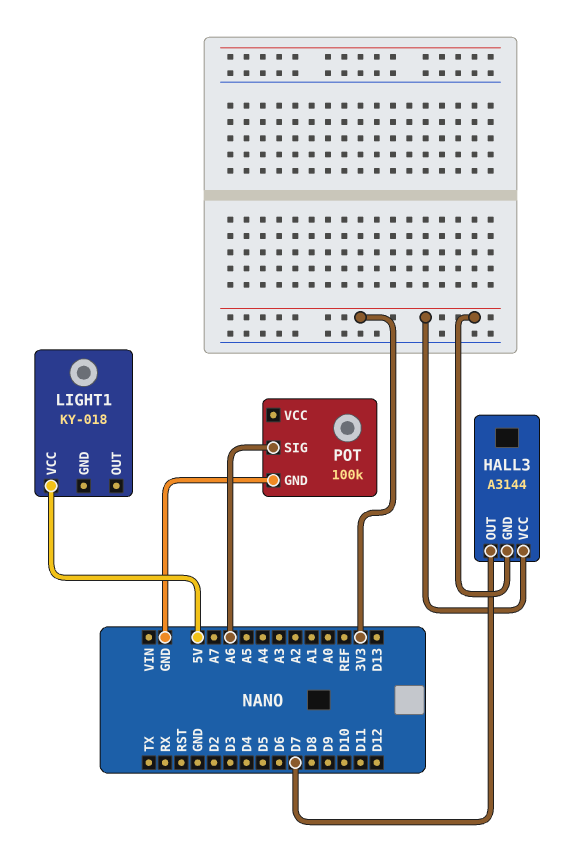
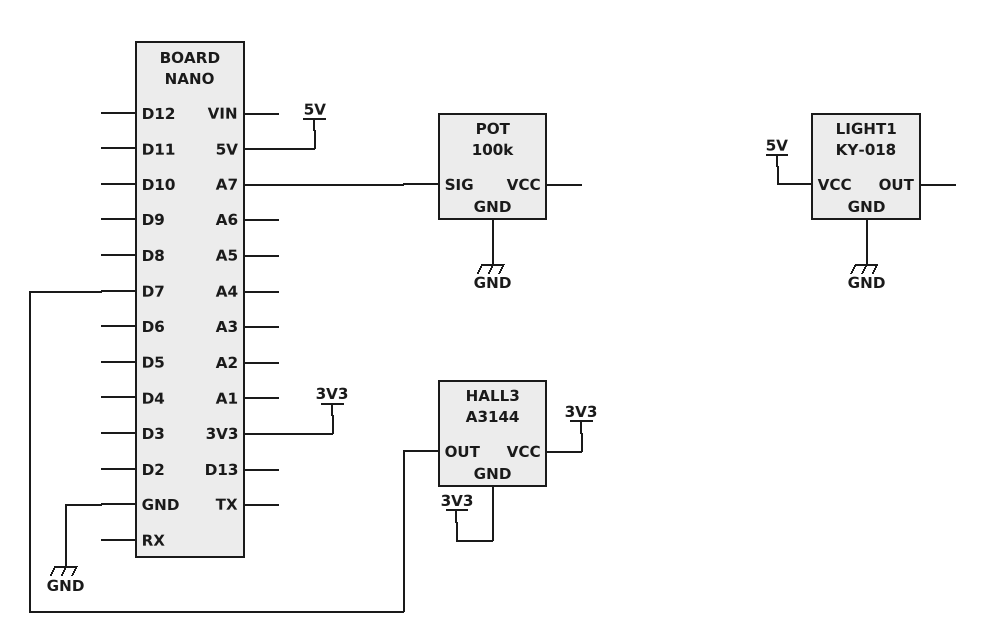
LIGHT1 pin GND: none -> GND
POT pin SIG: A6 -> A7

